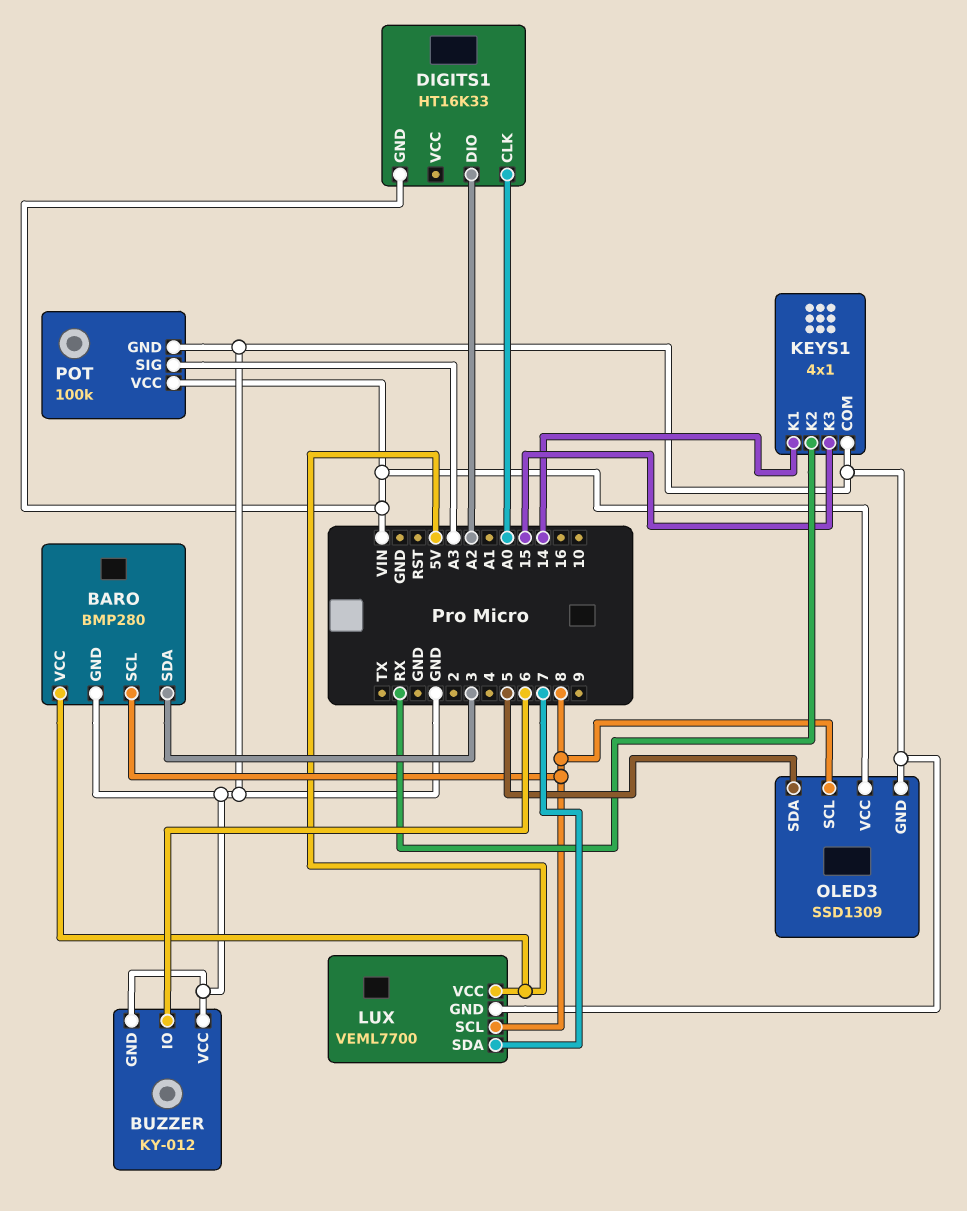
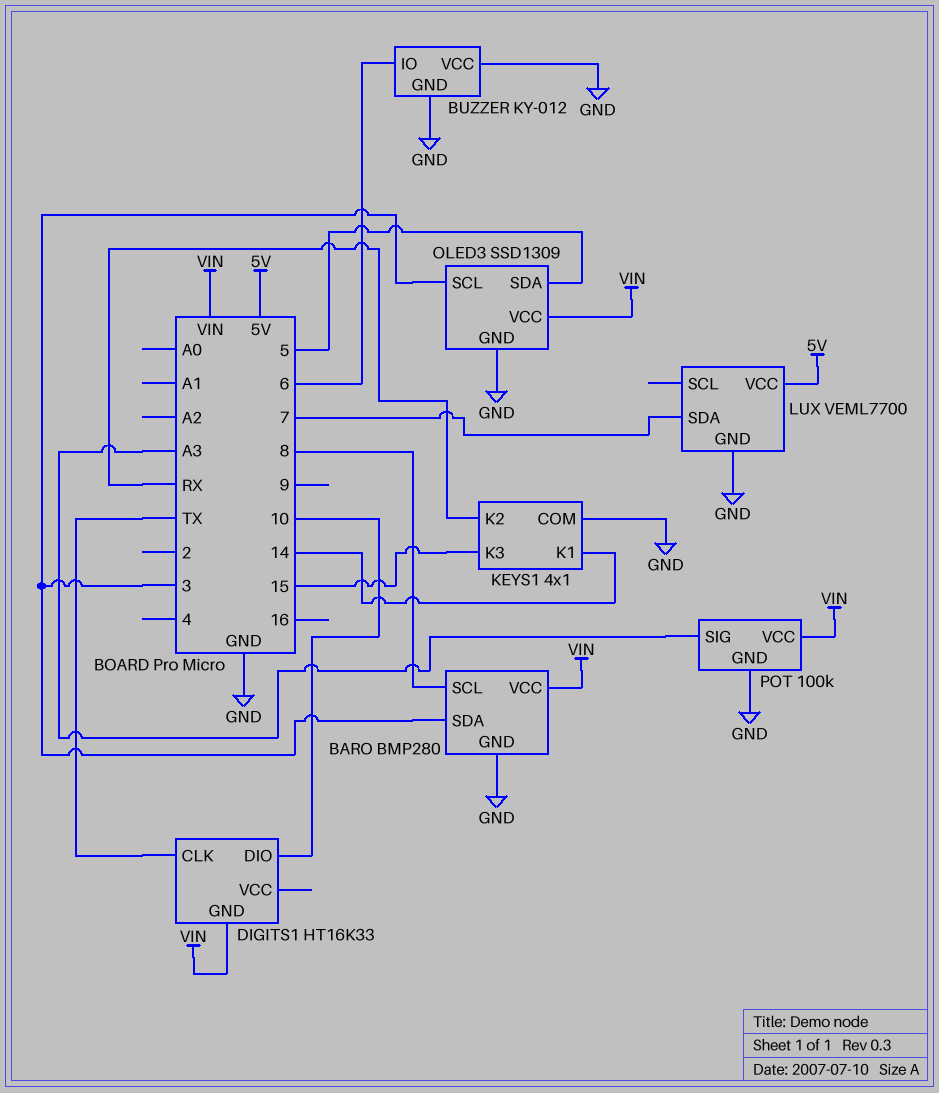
BARO pin VCC: 5V -> VIN
DIGITS1 pin CLK: A0 -> TX
DIGITS1 pin DIO: A2 -> 10
LUX pin SCL: 8 -> none
OLED3 pin SCL: 8 -> 3

